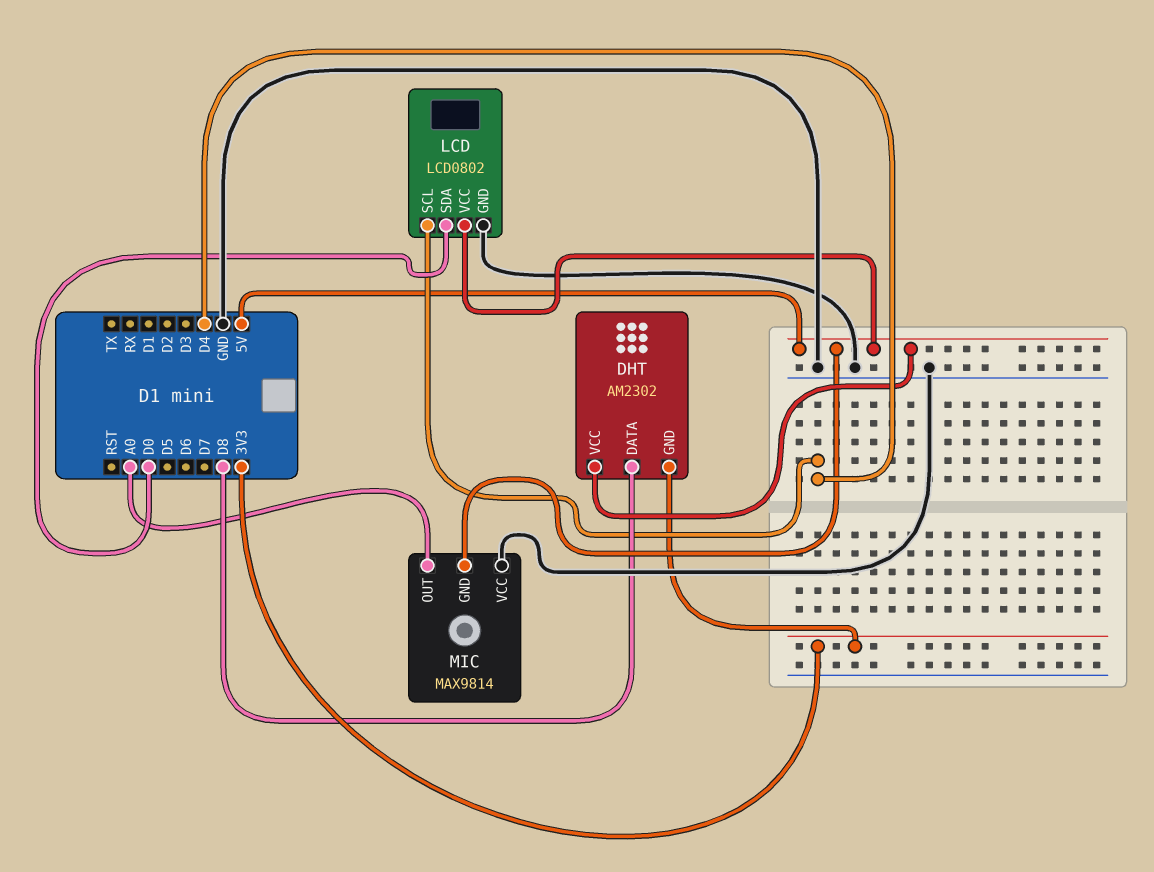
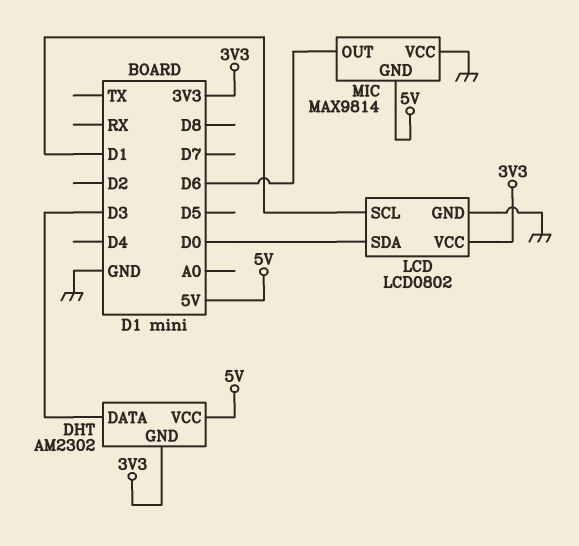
DHT pin DATA: D8 -> D3
LCD pin SCL: D4 -> D1
LCD pin VCC: 5V -> 3V3
MIC pin OUT: A0 -> D6

